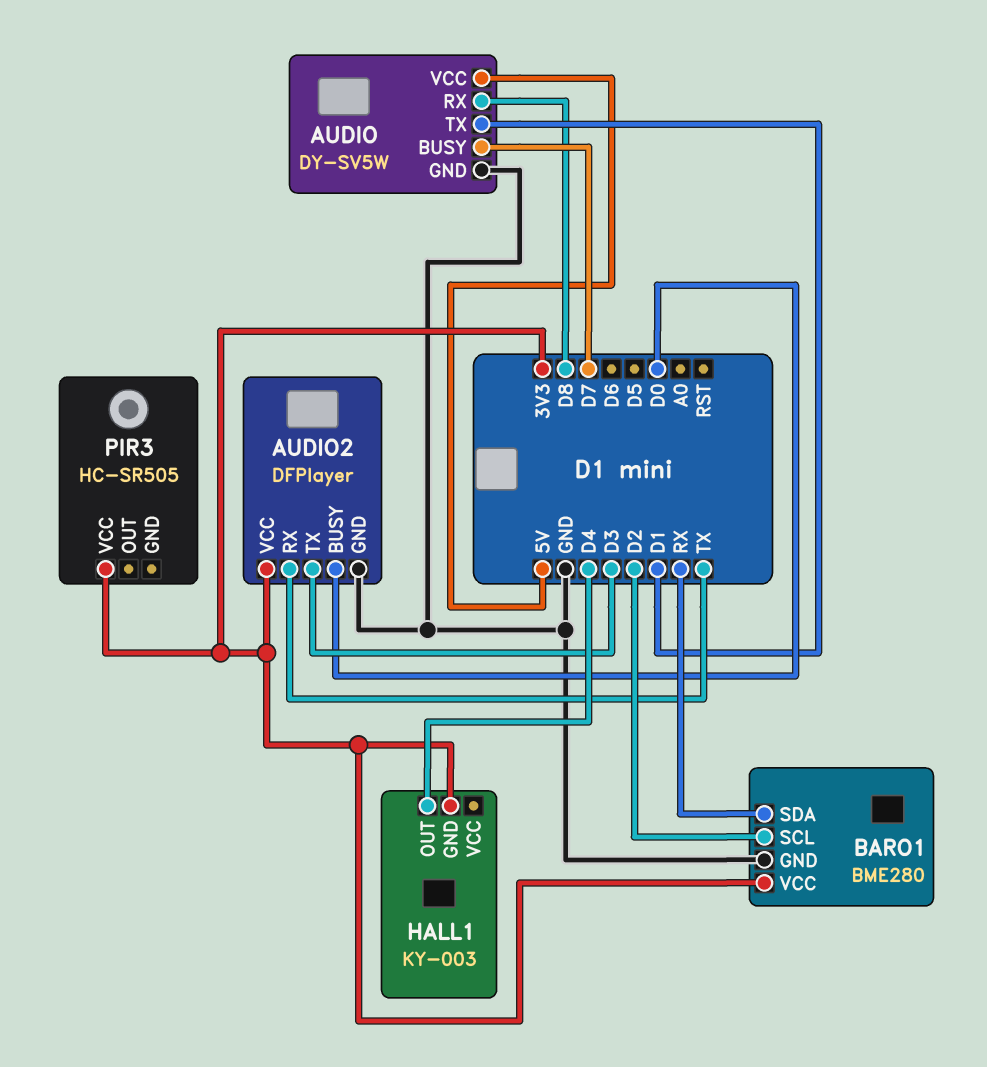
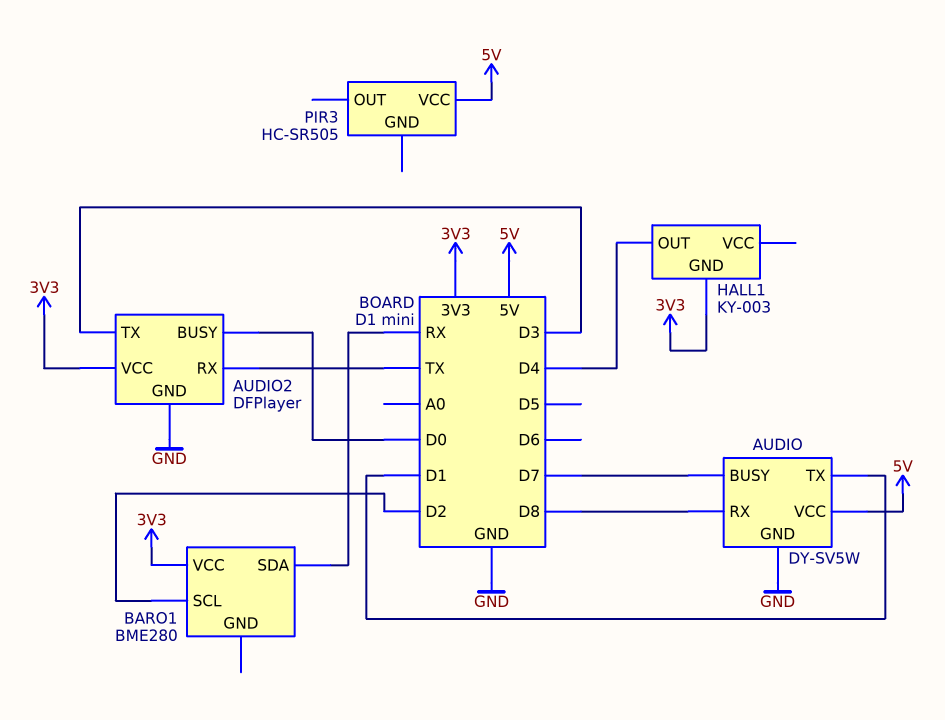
BARO1 pin GND: GND -> none
PIR3 pin VCC: 3V3 -> 5V

